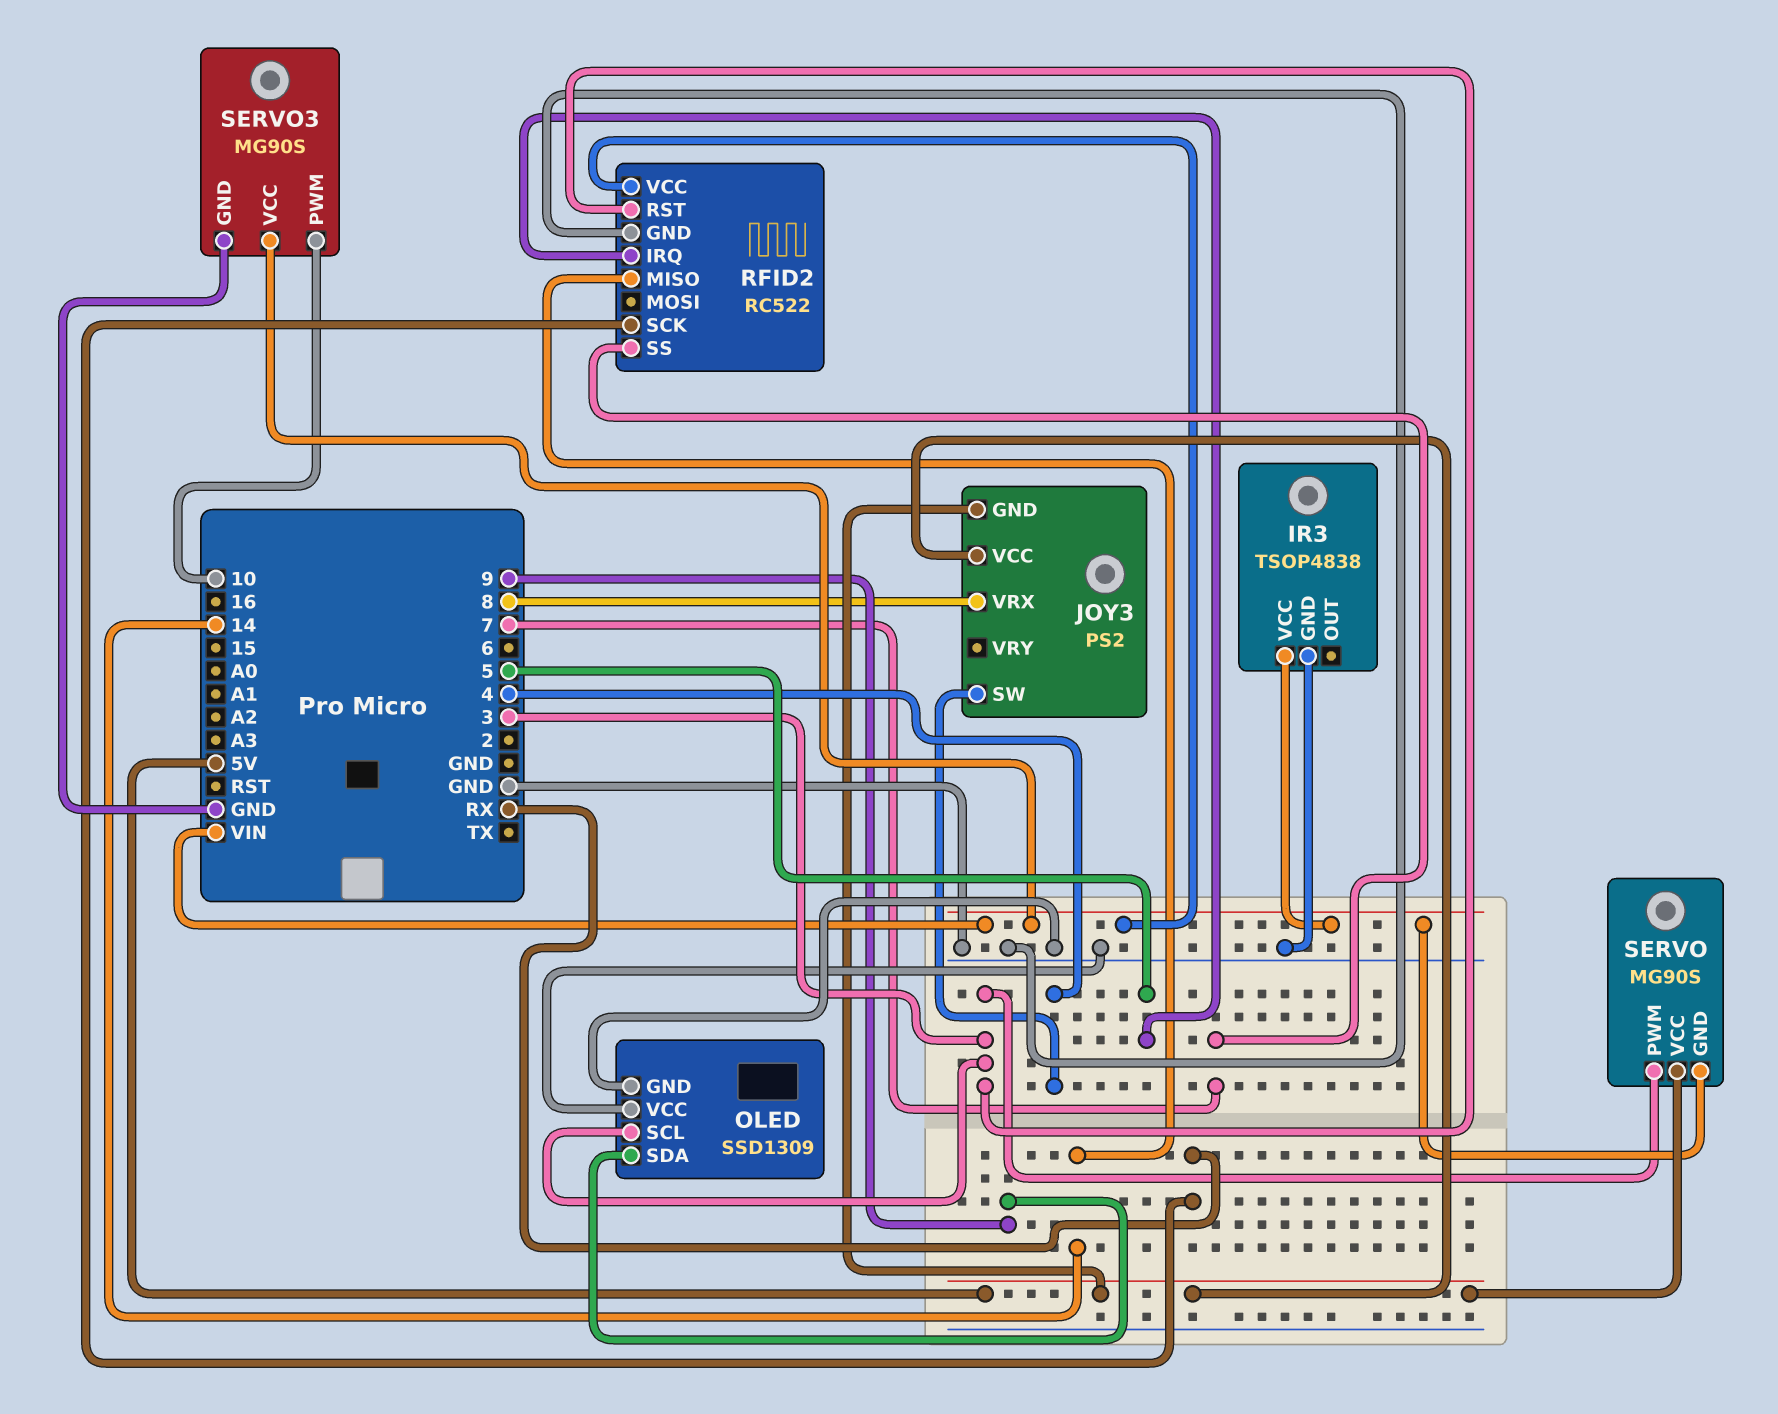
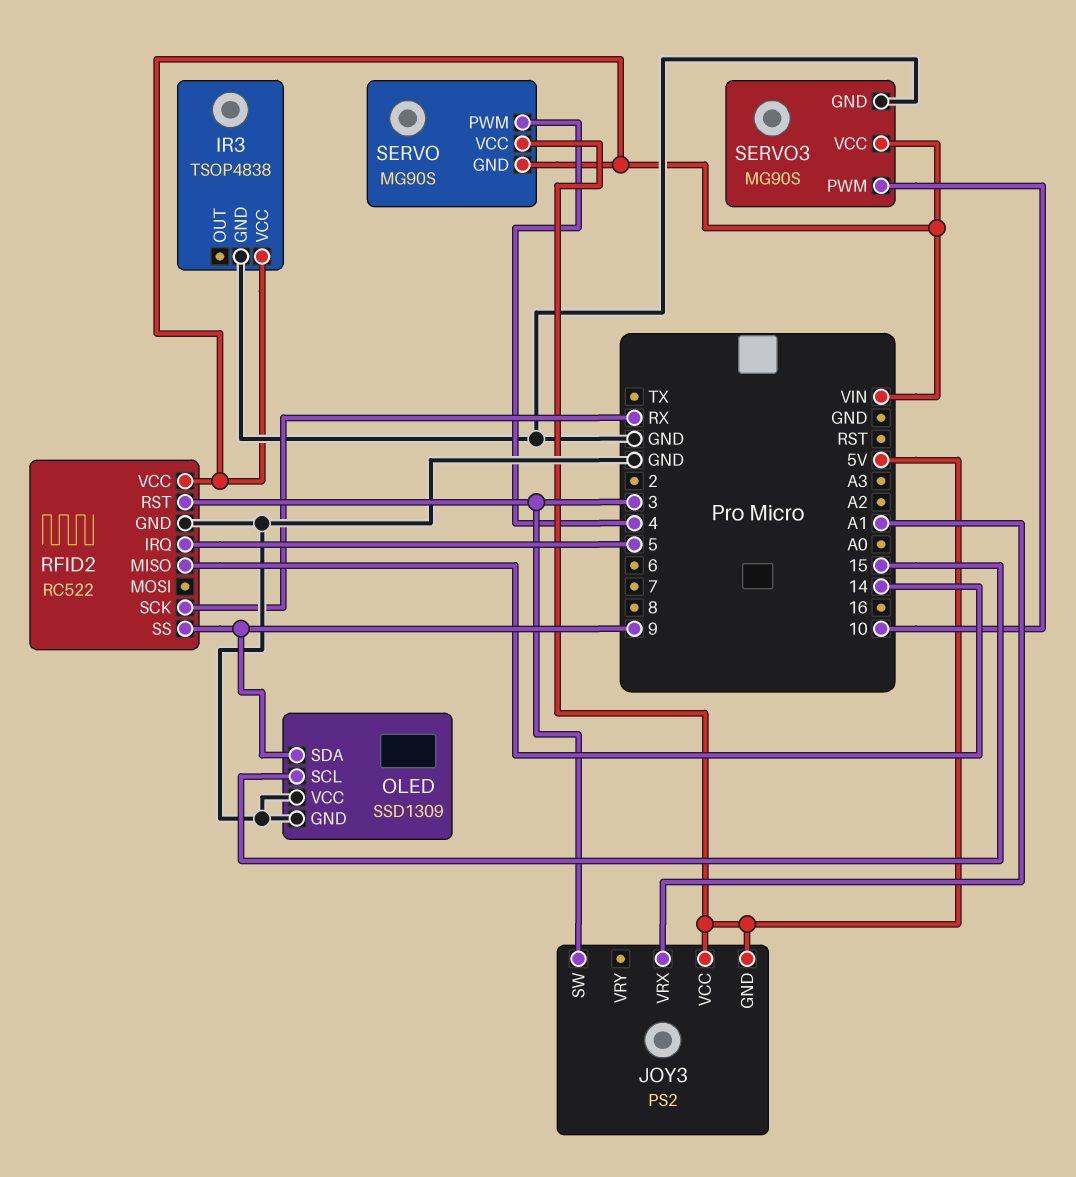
JOY3 pin SW: 4 -> 3
JOY3 pin VRX: 8 -> A1
OLED pin SCL: 3 -> 15
RFID2 pin SS: 7 -> 9
SERVO pin PWM: 3 -> 4

